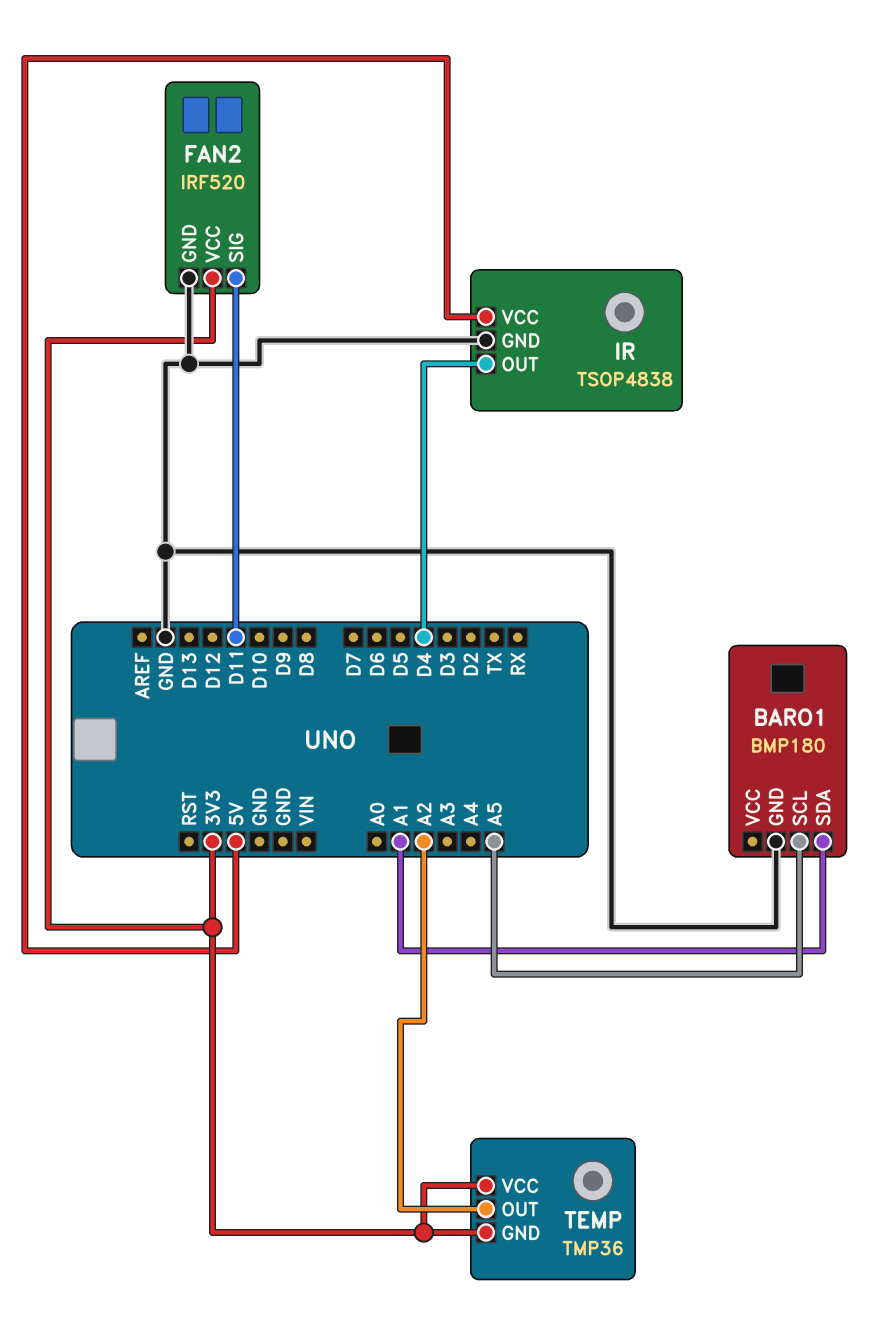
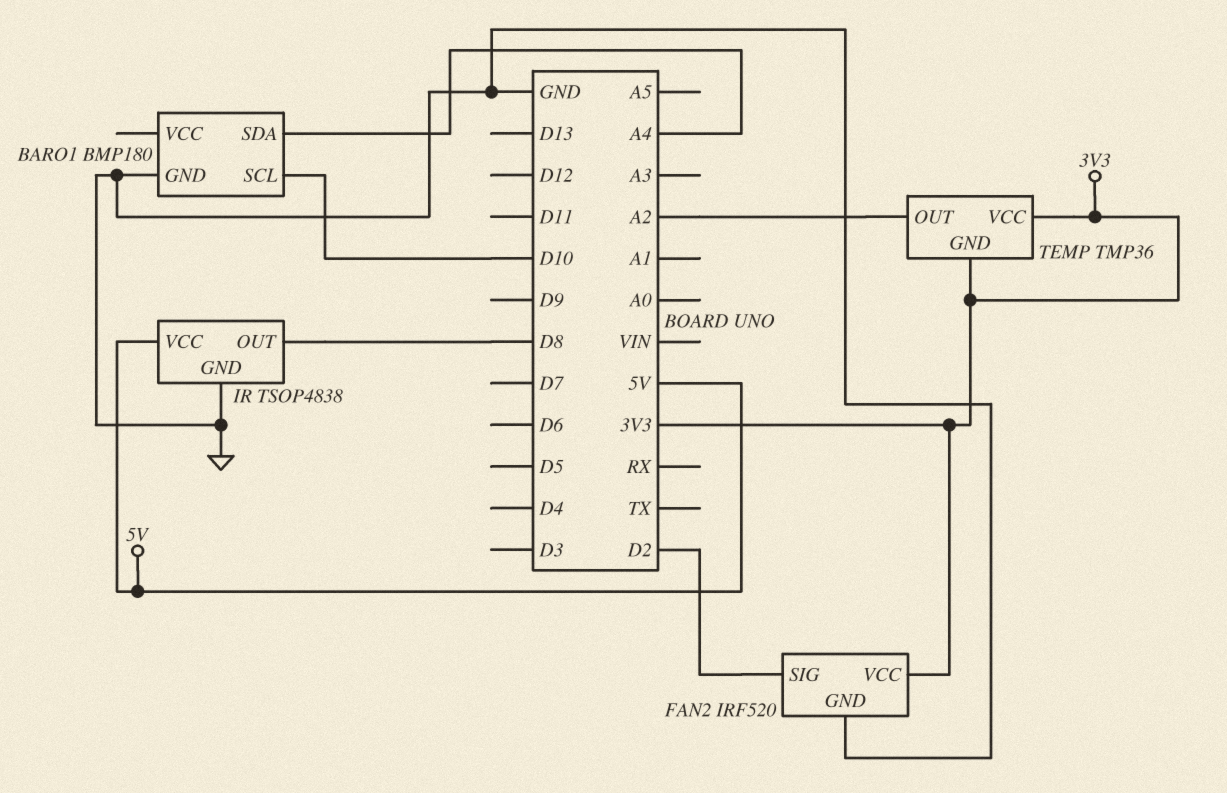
BARO1 pin SCL: A5 -> D10
BARO1 pin SDA: A1 -> A4
FAN2 pin SIG: D11 -> D2
IR pin OUT: D4 -> D8

